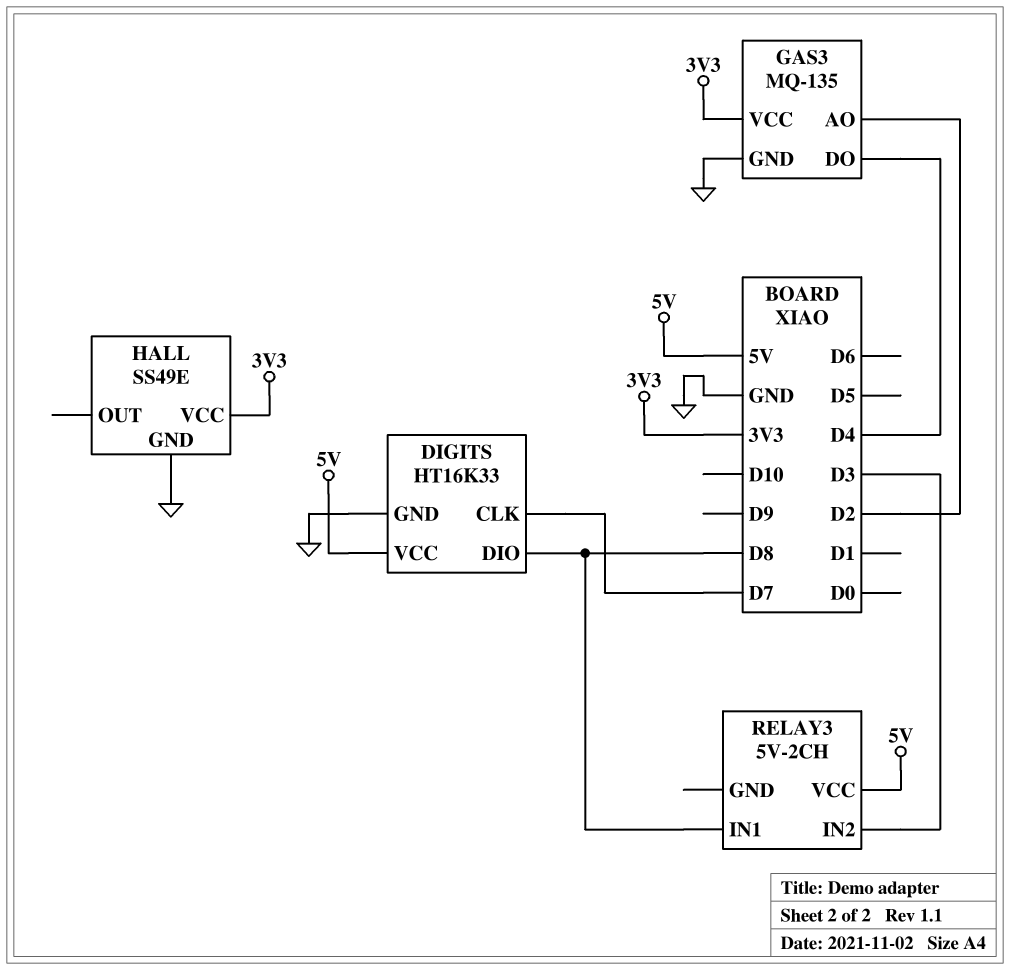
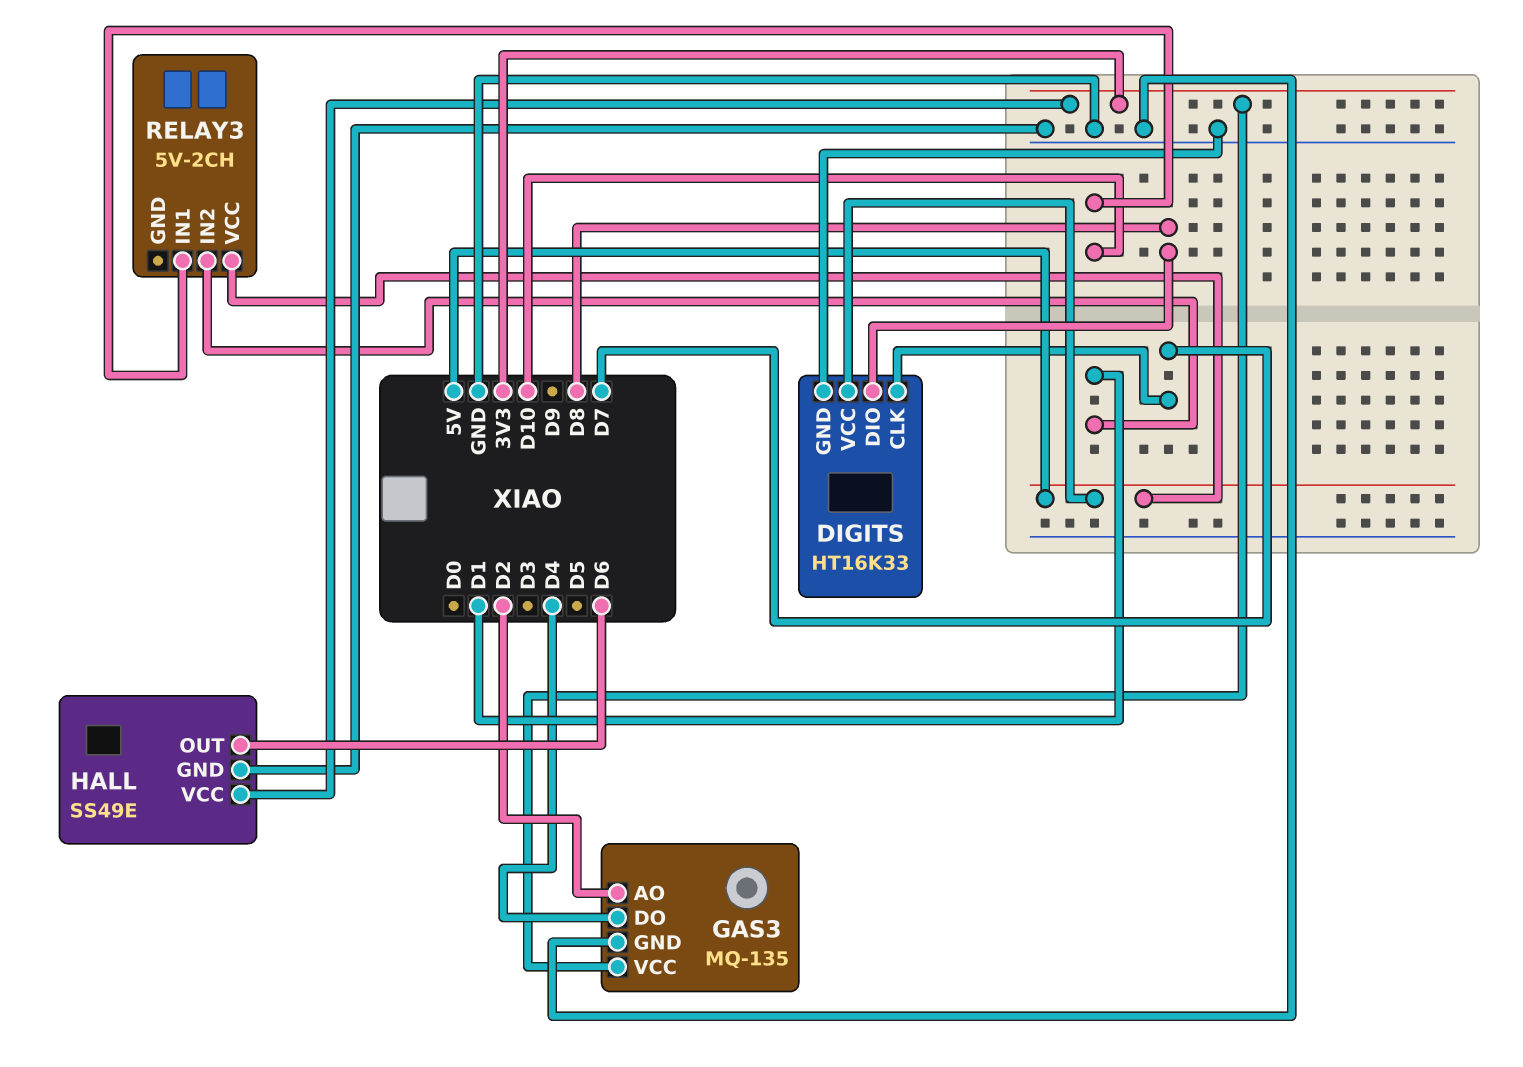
HALL pin OUT: none -> D6
RELAY3 pin IN1: D8 -> D10
RELAY3 pin IN2: D3 -> D1

